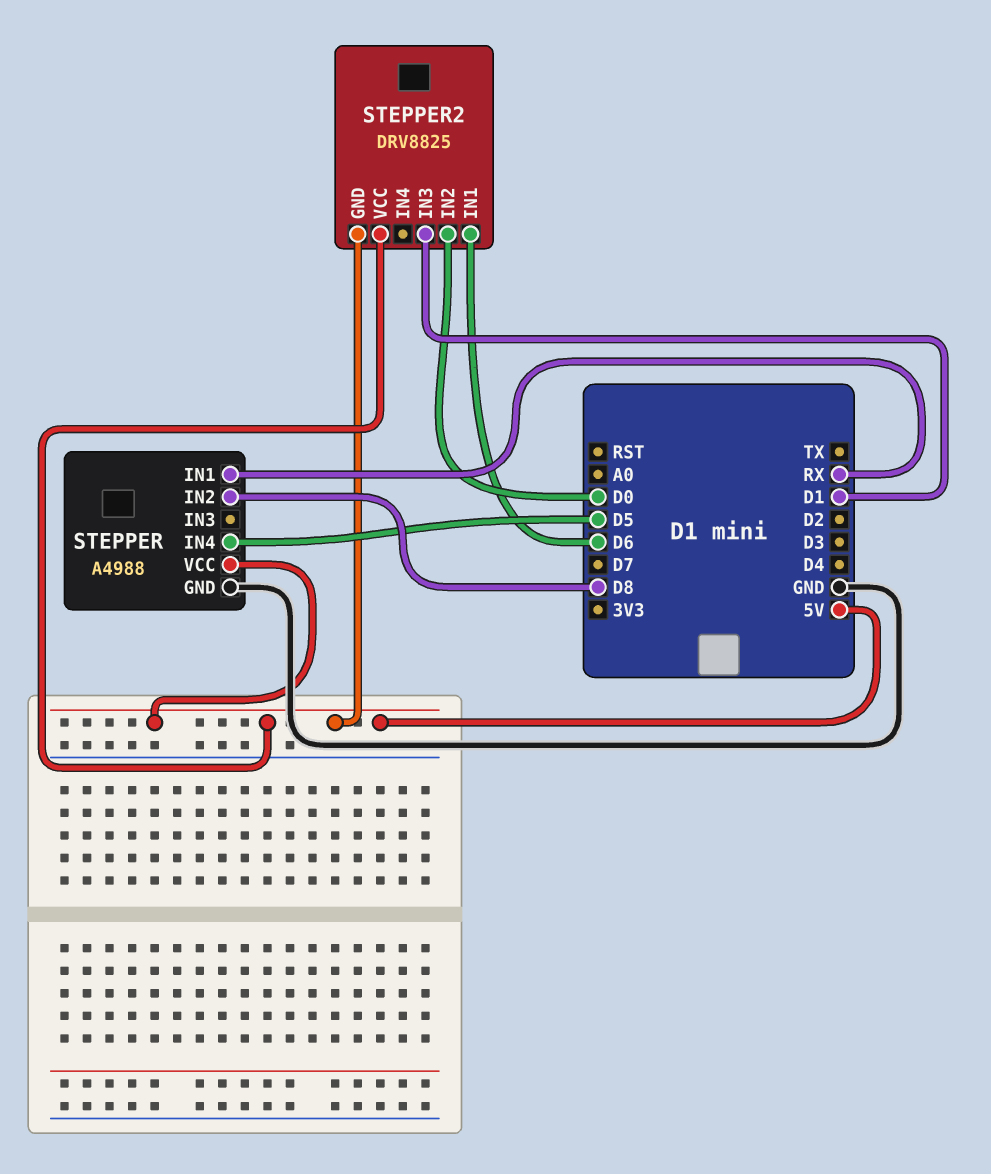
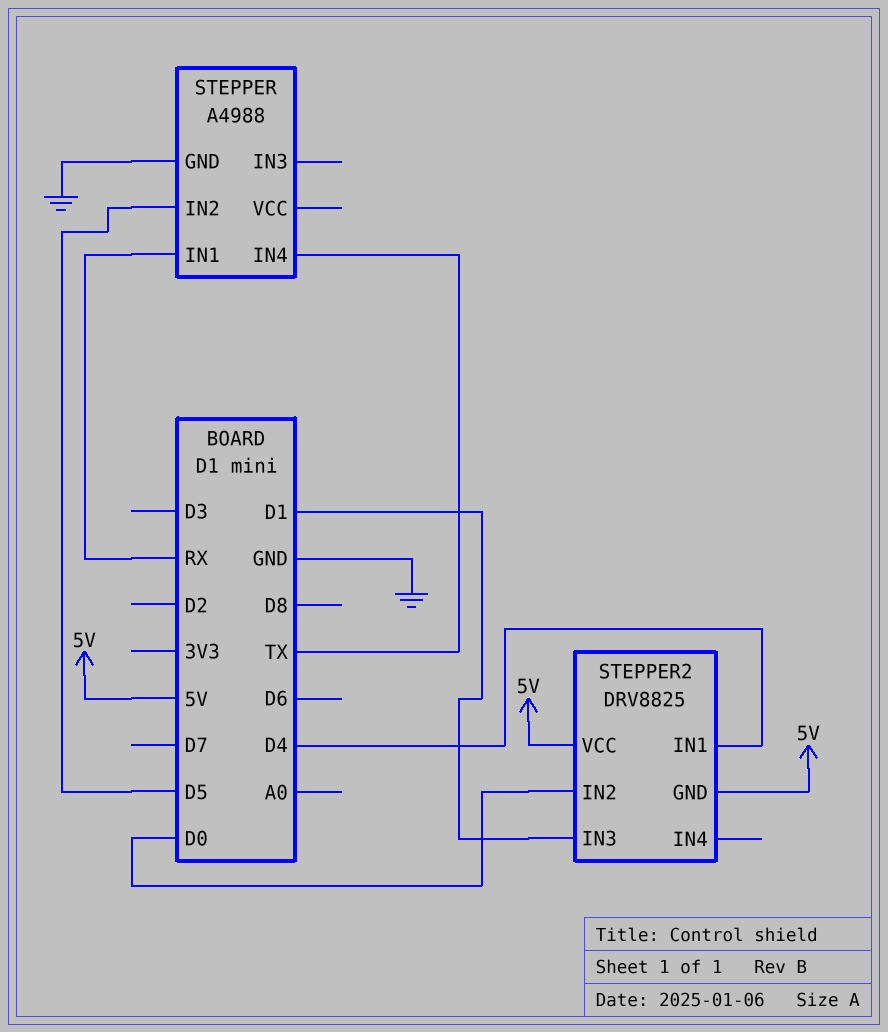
STEPPER pin IN2: D8 -> D5
STEPPER pin IN4: D5 -> TX
STEPPER pin VCC: 5V -> none
STEPPER2 pin IN1: D6 -> D4

